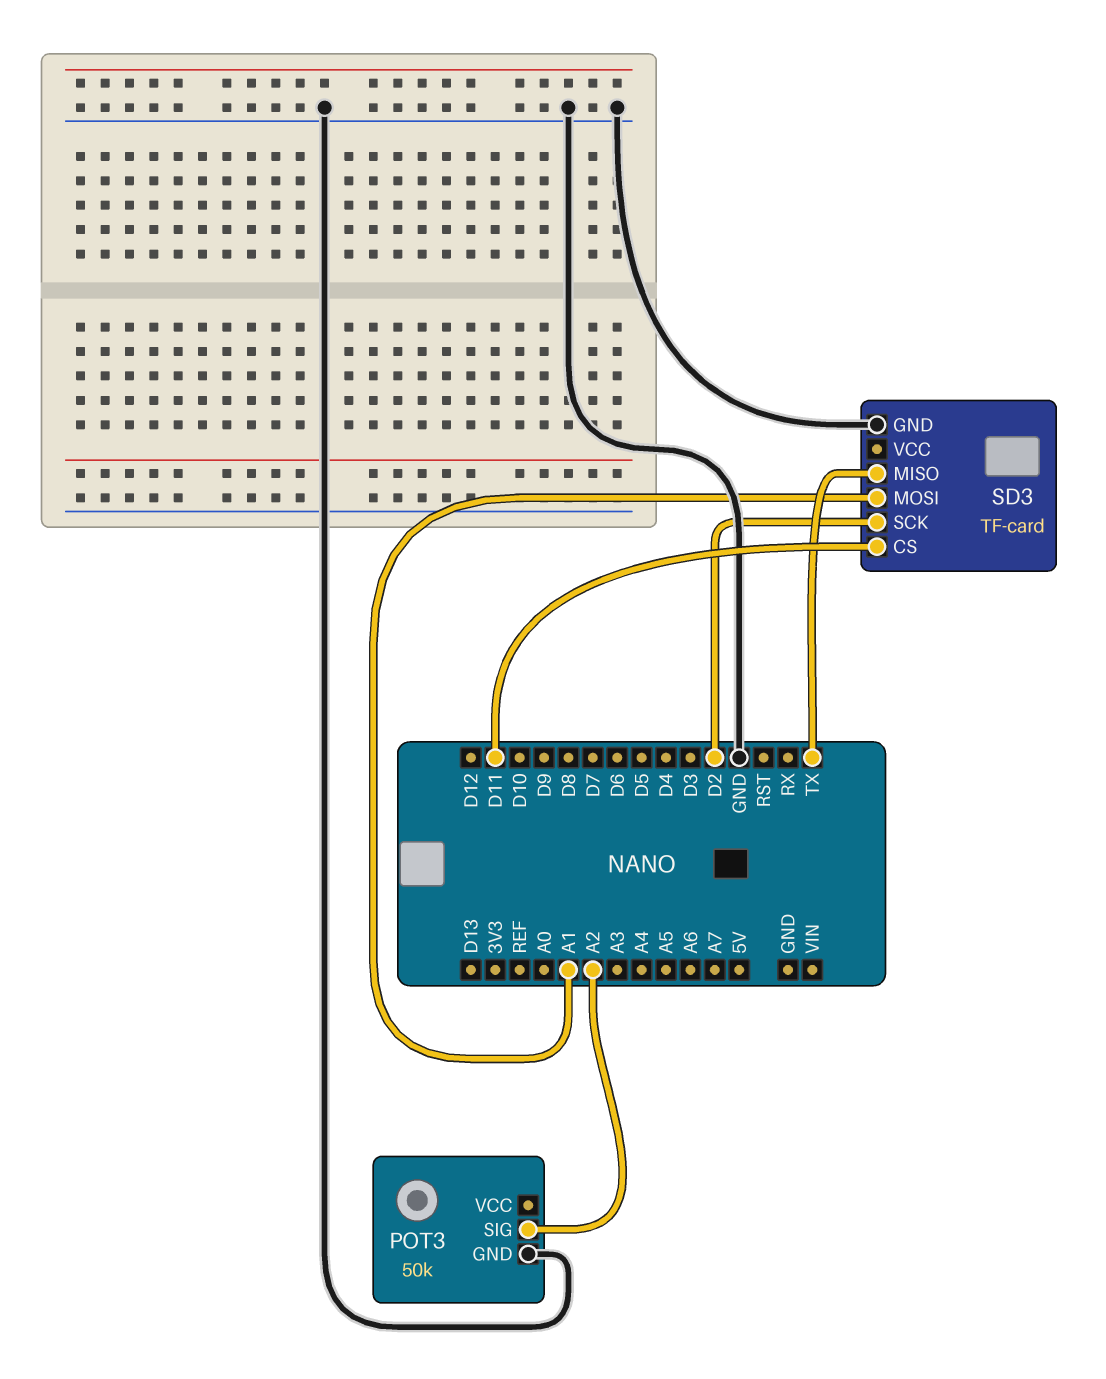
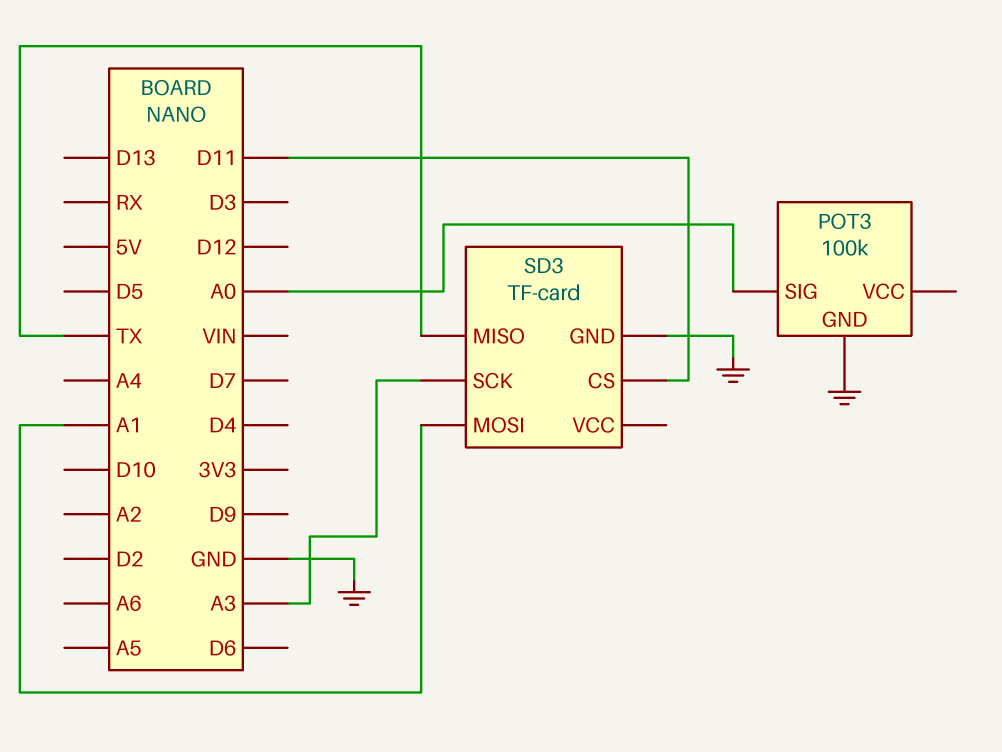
POT3: 50k -> 100k
POT3 pin SIG: A2 -> A0
SD3 pin SCK: D2 -> A3

